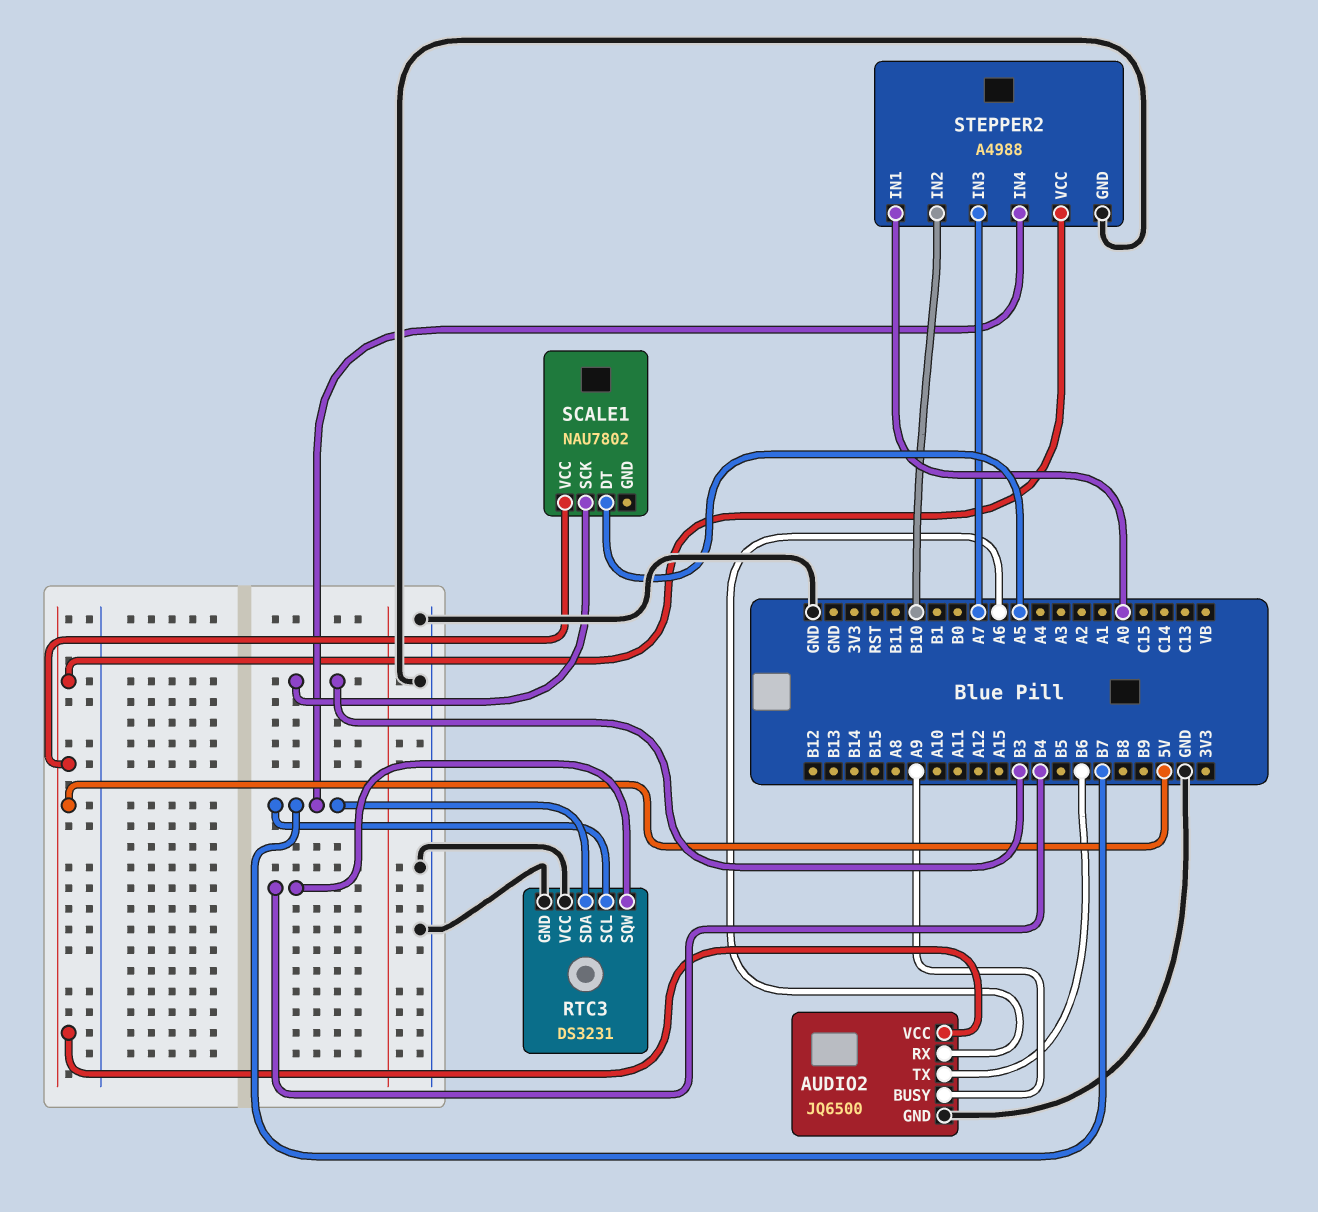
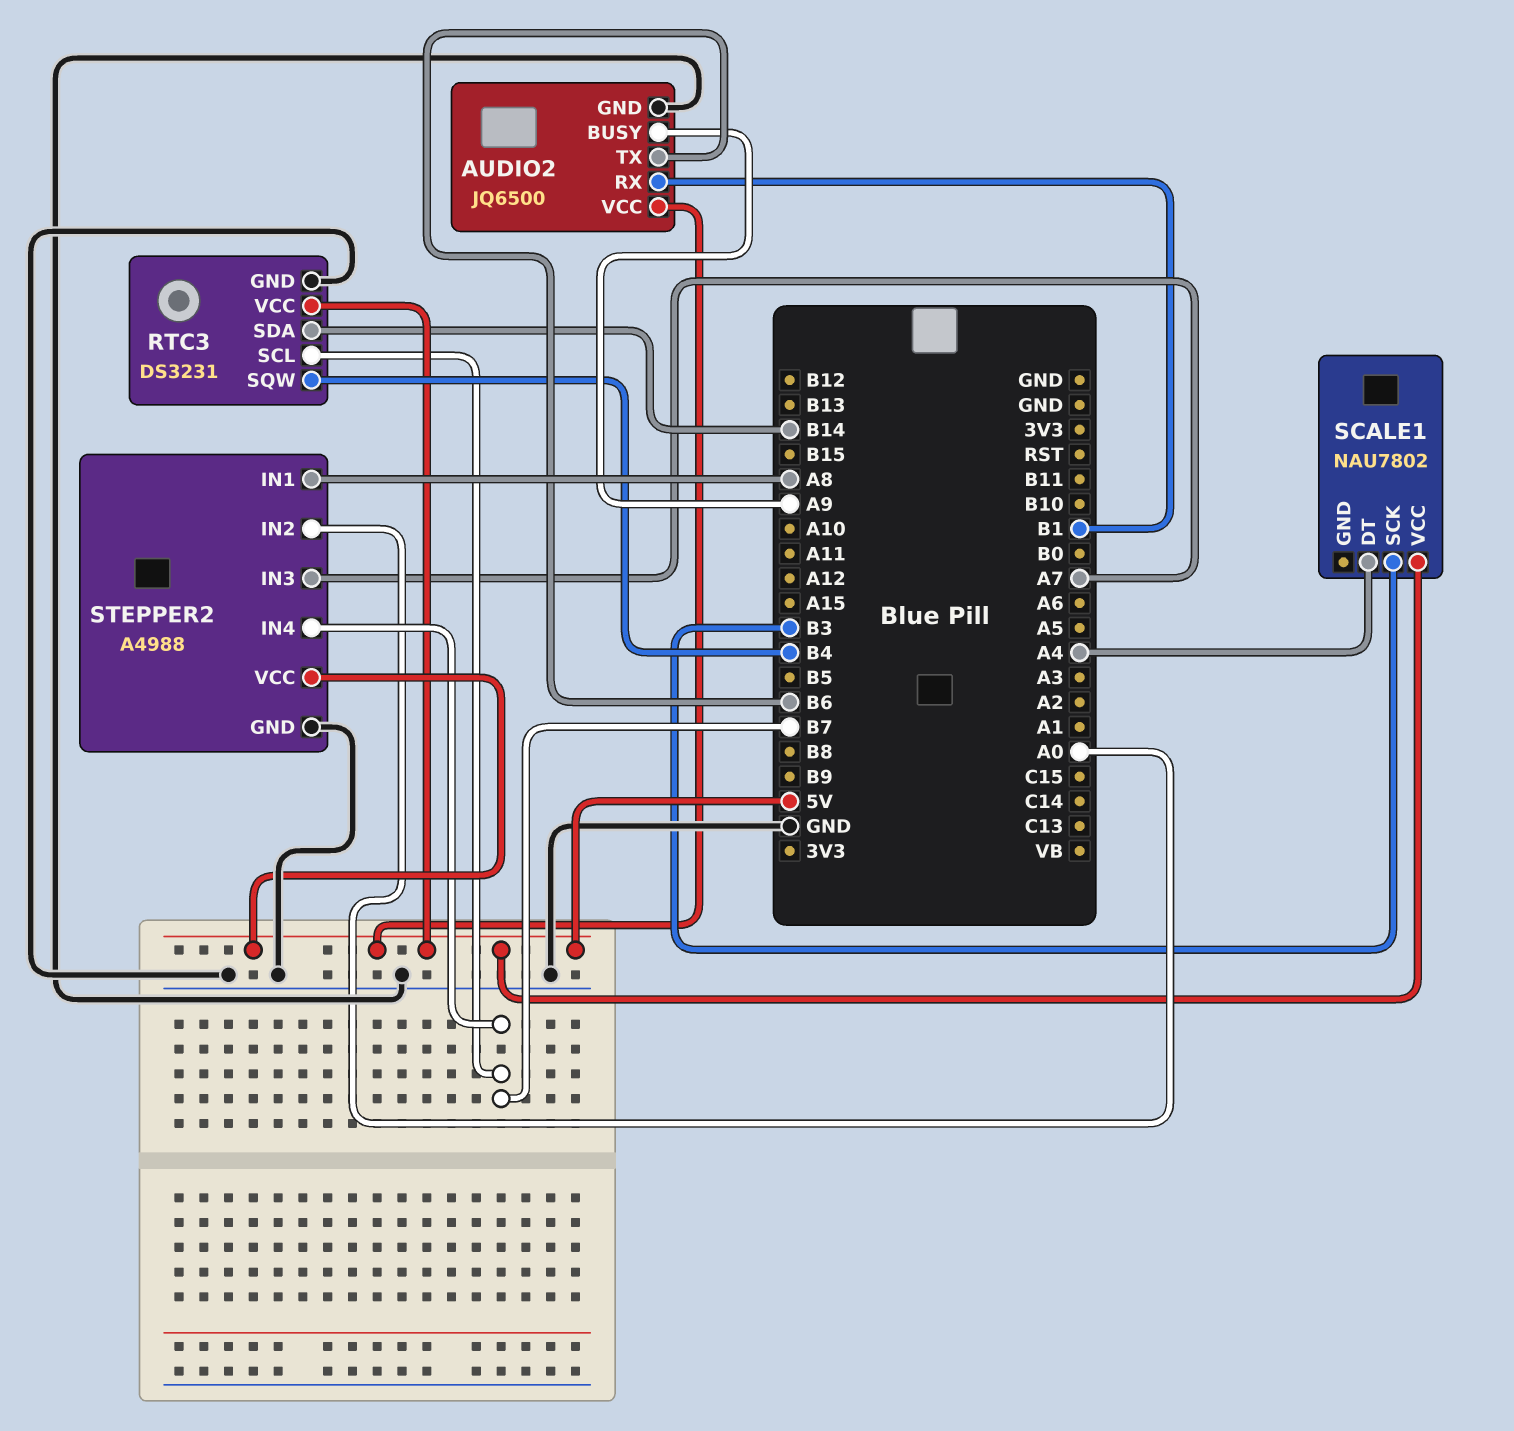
AUDIO2 pin RX: A6 -> B1
RTC3 pin SDA: B7 -> B14
RTC3 pin VCC: GND -> 5V
SCALE1 pin DT: A5 -> A4
STEPPER2 pin IN1: A0 -> A8
STEPPER2 pin IN2: B10 -> A0

